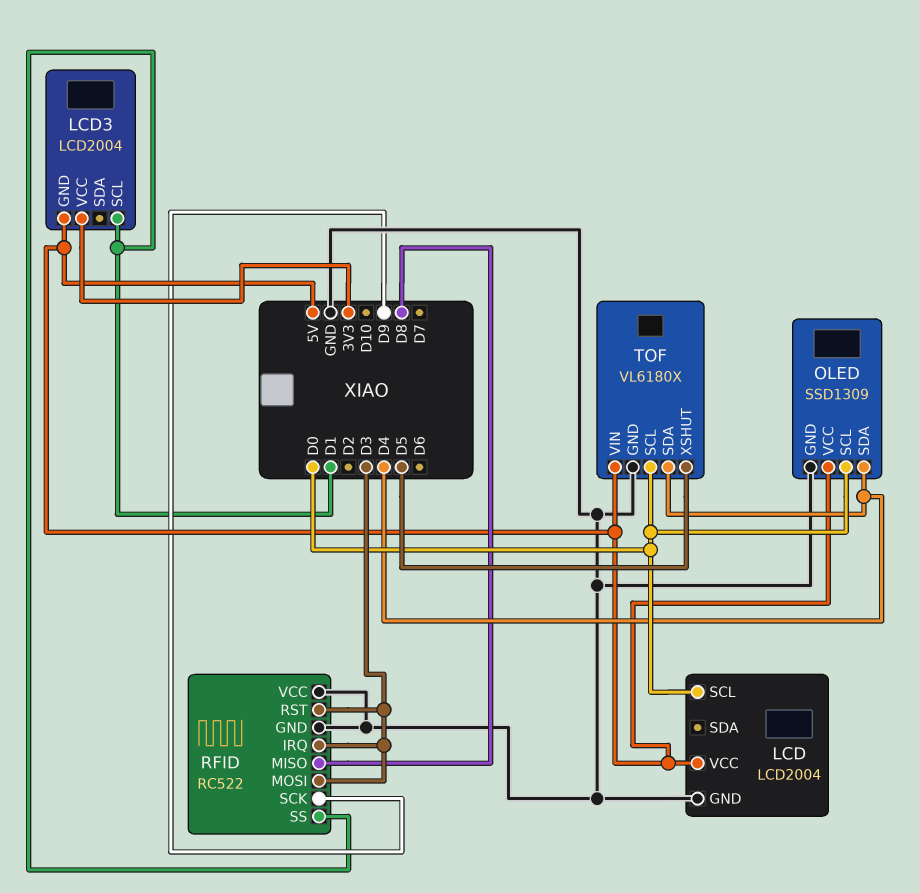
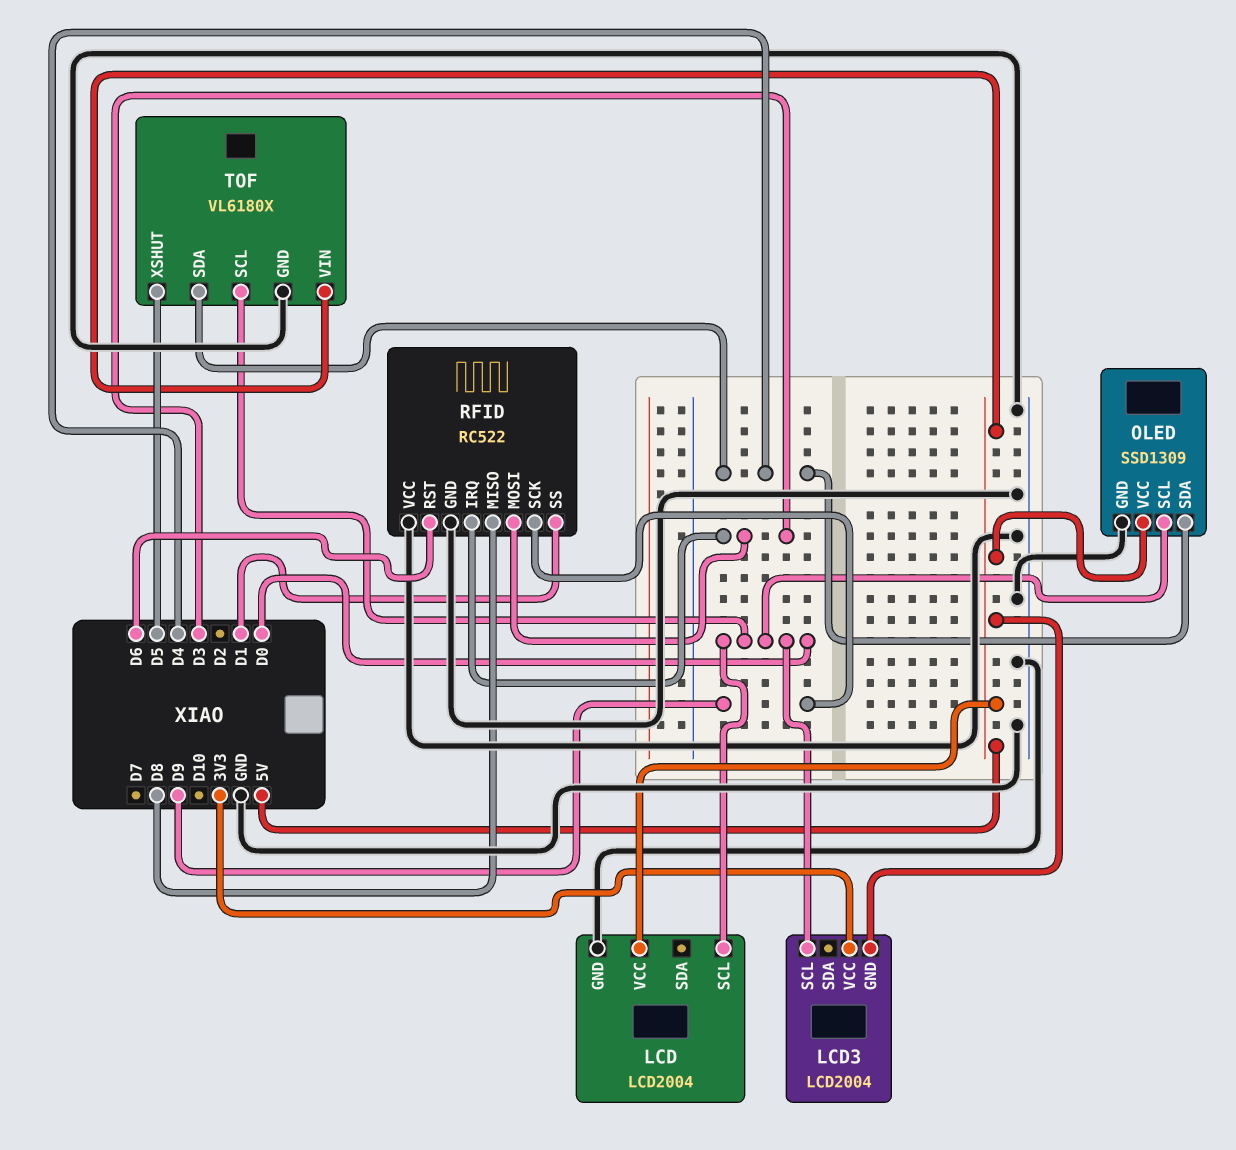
LCD3 pin SCL: D1 -> D0
RFID pin RST: D3 -> D6

